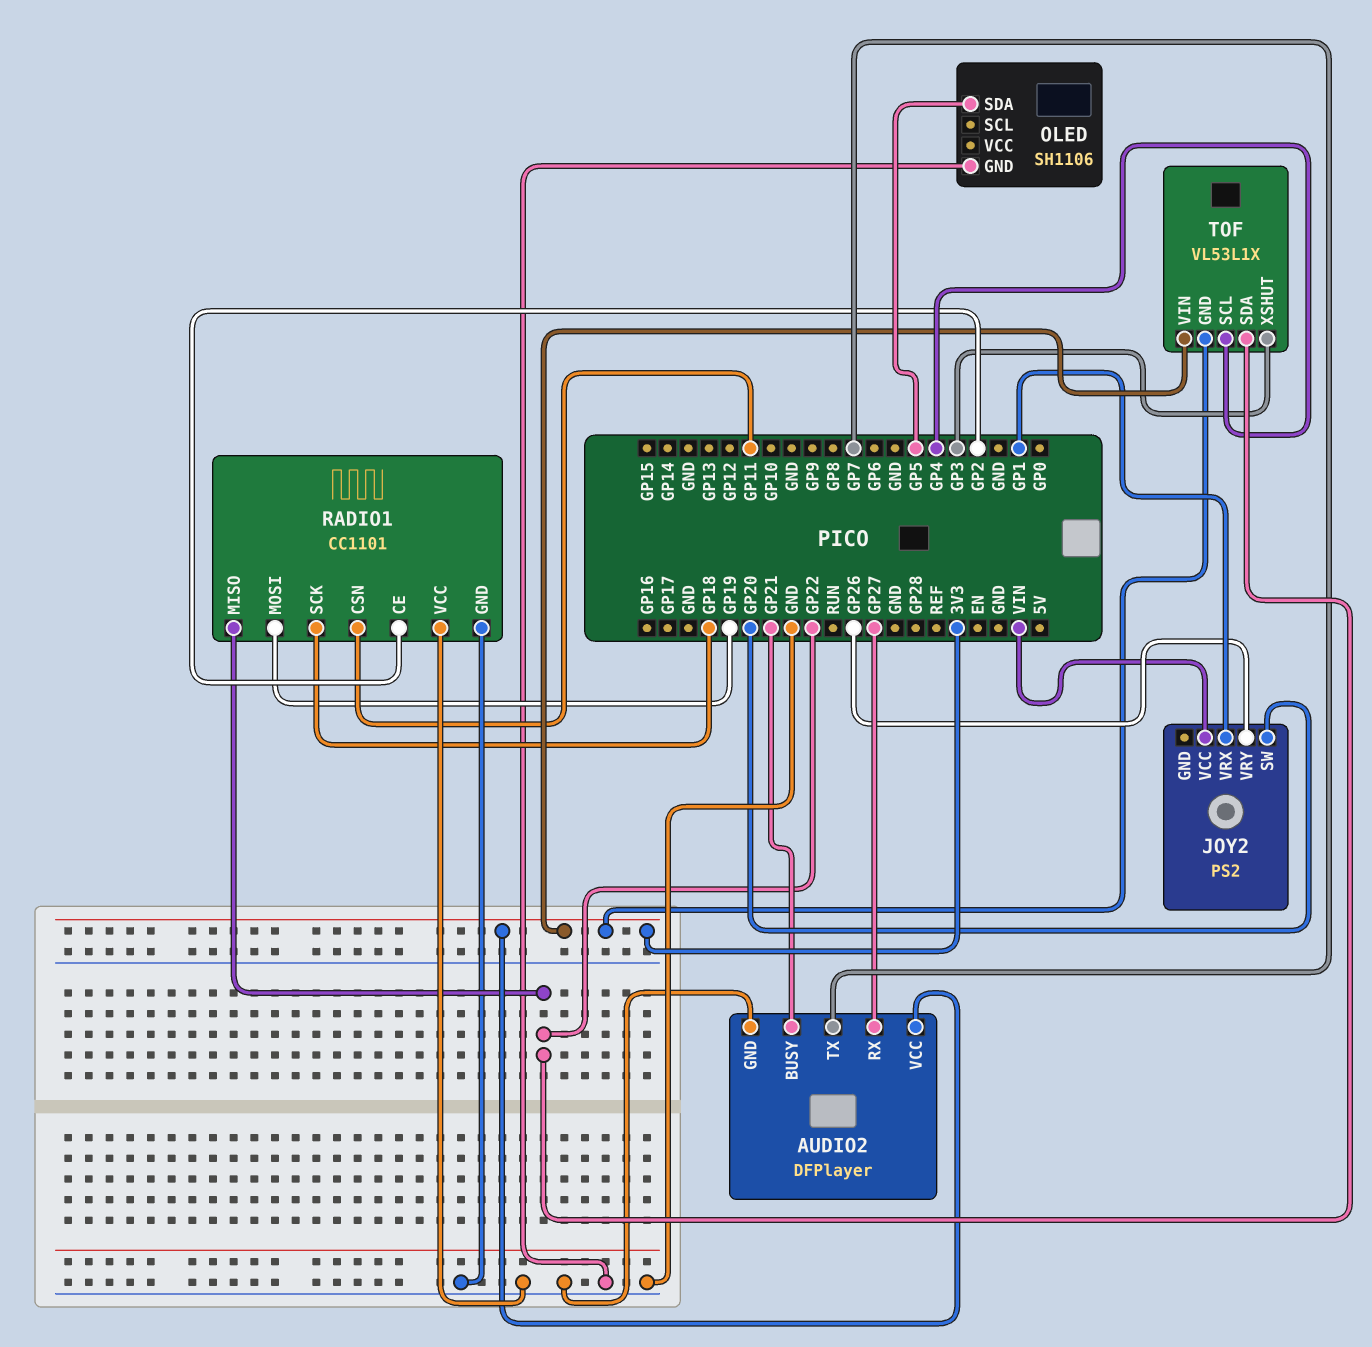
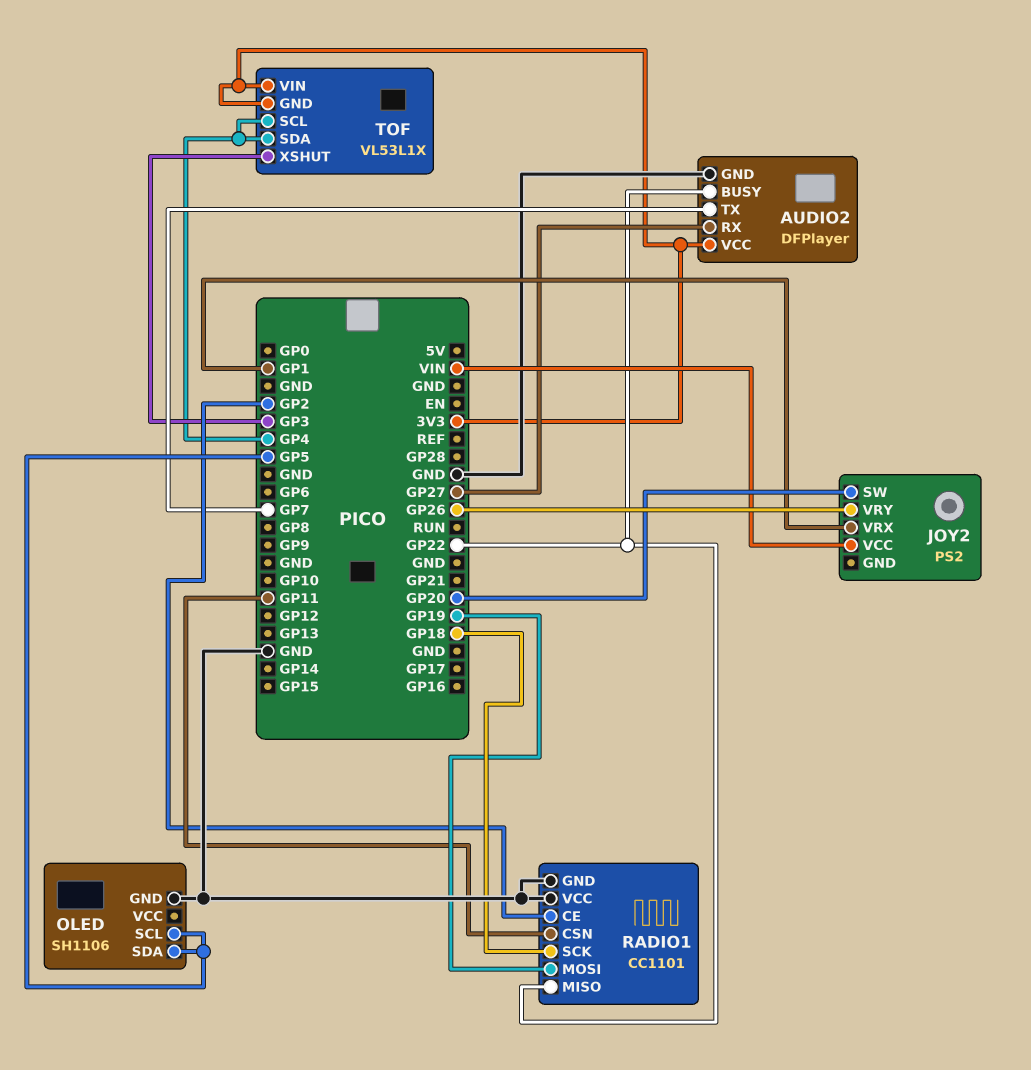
AUDIO2 pin BUSY: GP21 -> GP22
OLED pin SCL: none -> GP5
TOF pin SDA: GP22 -> GP4

